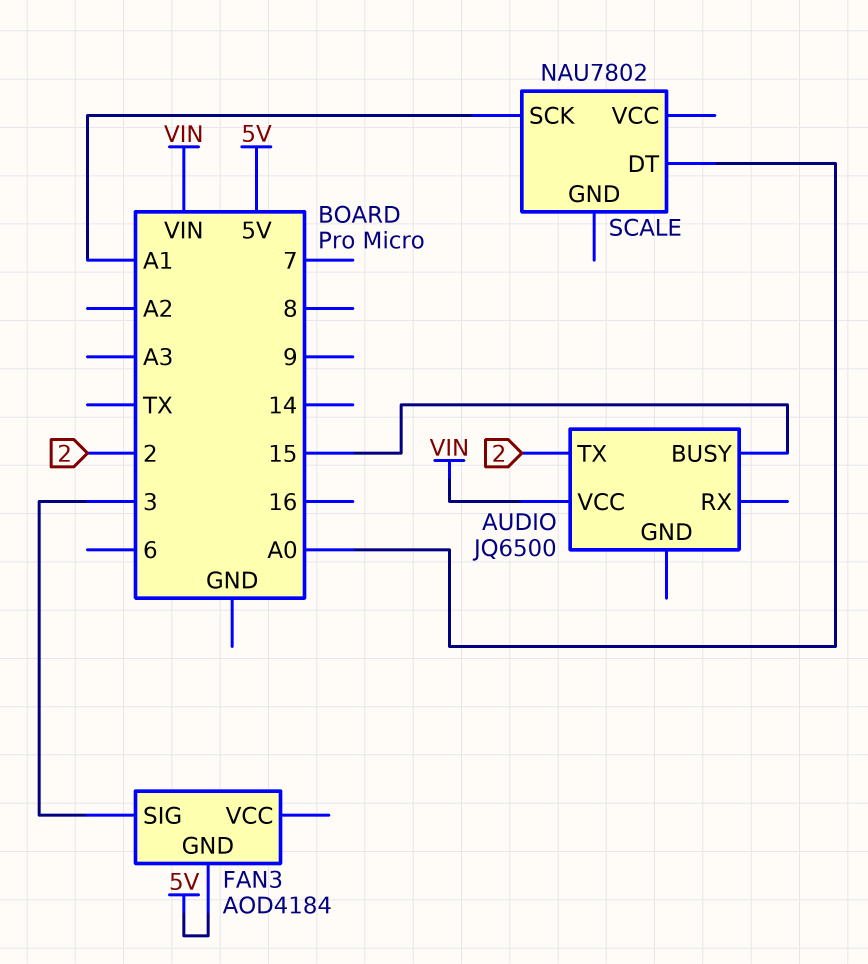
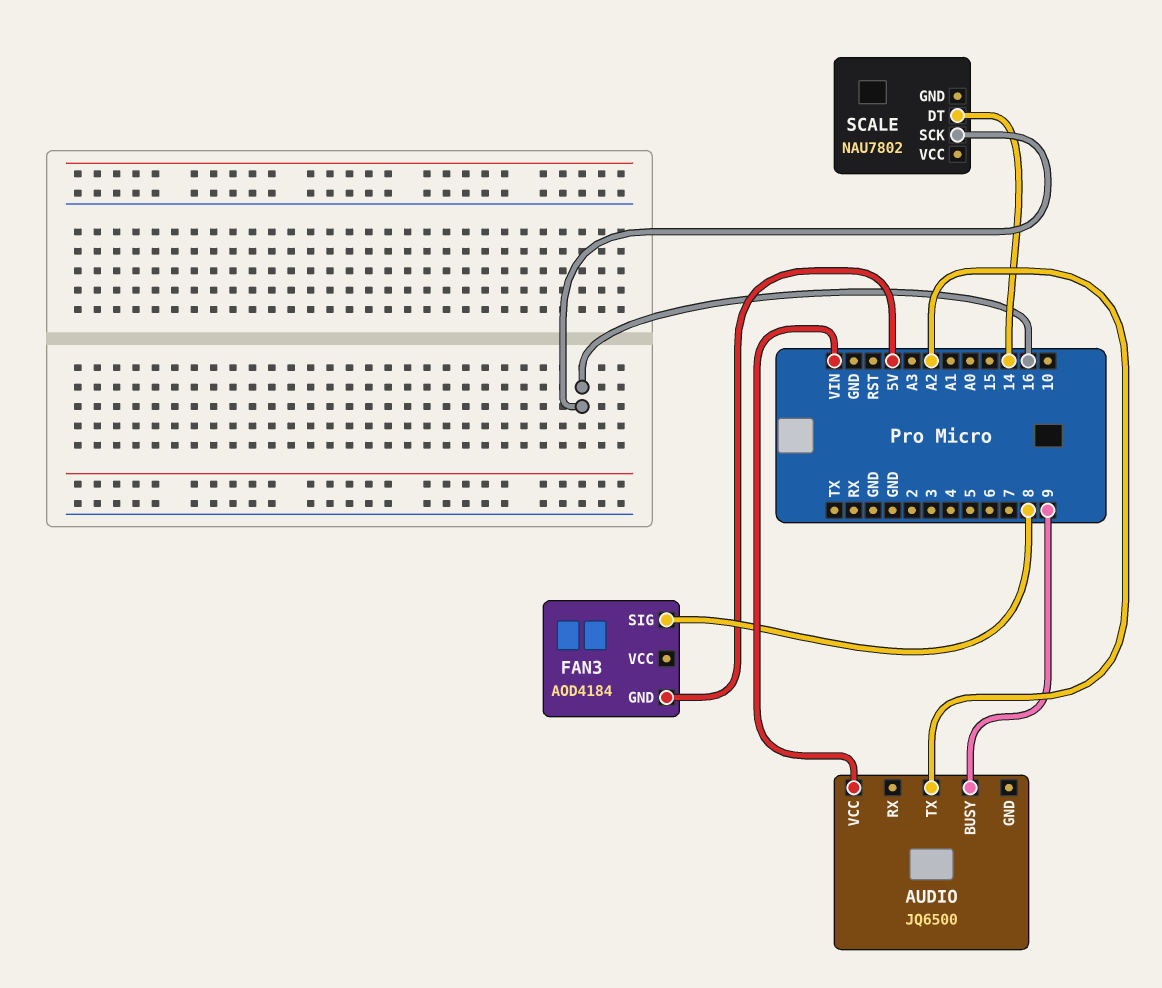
AUDIO pin BUSY: 15 -> 9
AUDIO pin TX: 2 -> A2
FAN3 pin SIG: 3 -> 8
SCALE pin DT: A0 -> 14
SCALE pin SCK: A1 -> 16

